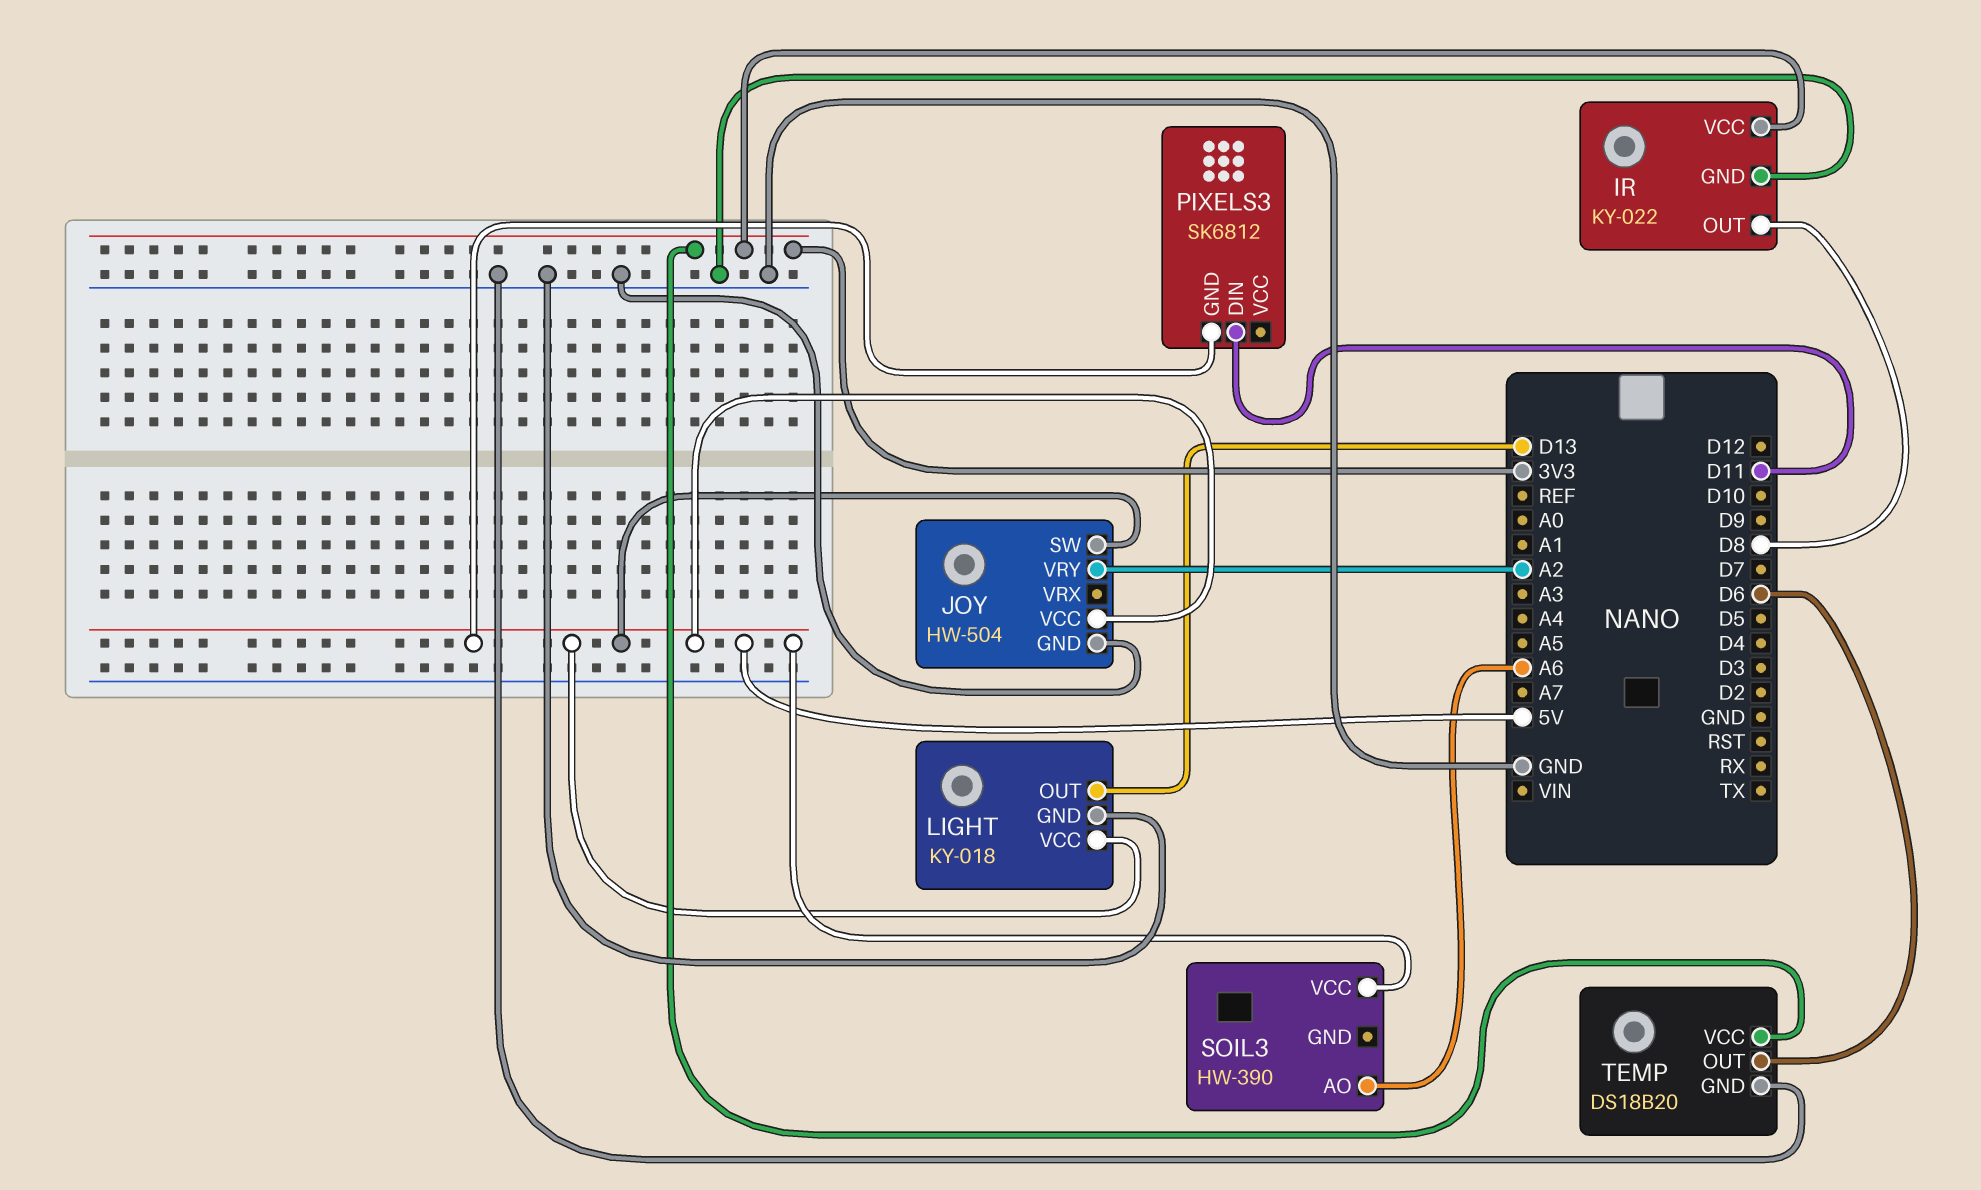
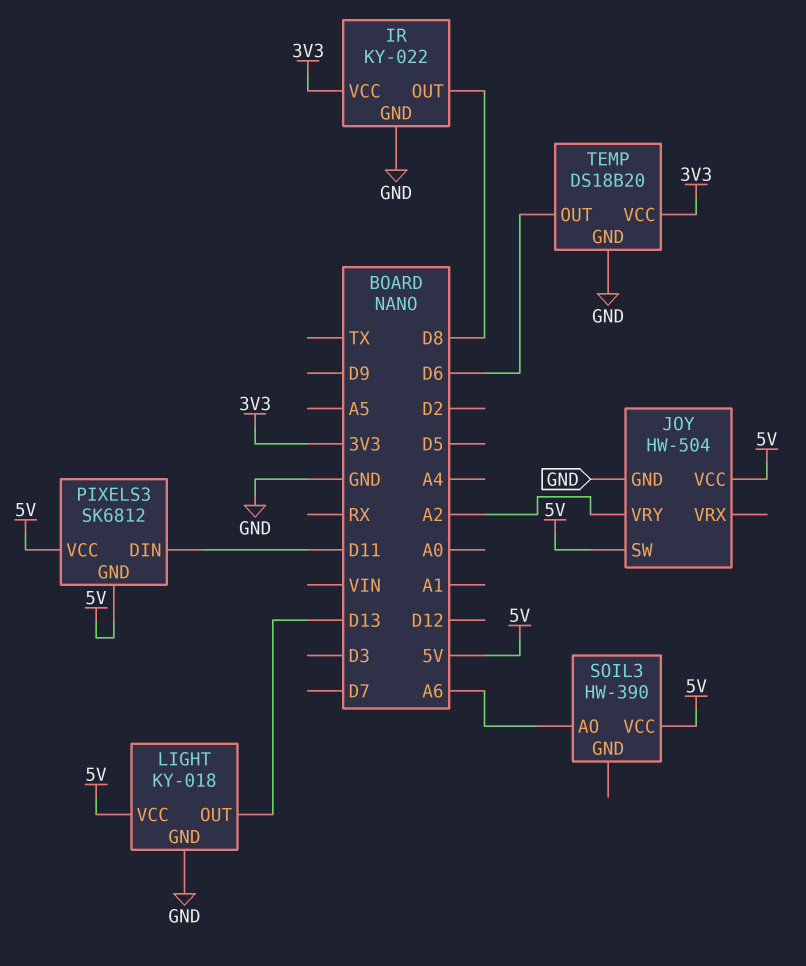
PIXELS3 pin VCC: none -> 5V

